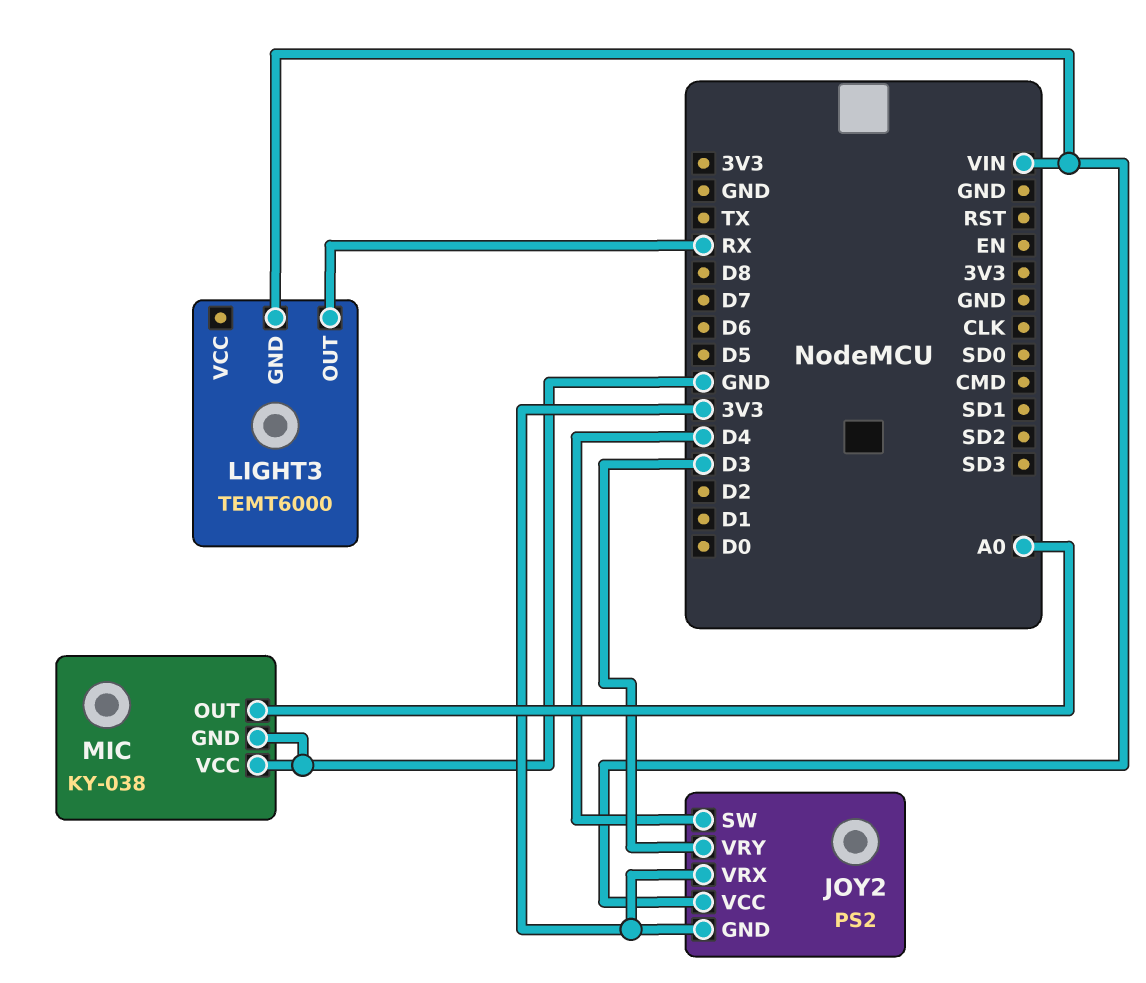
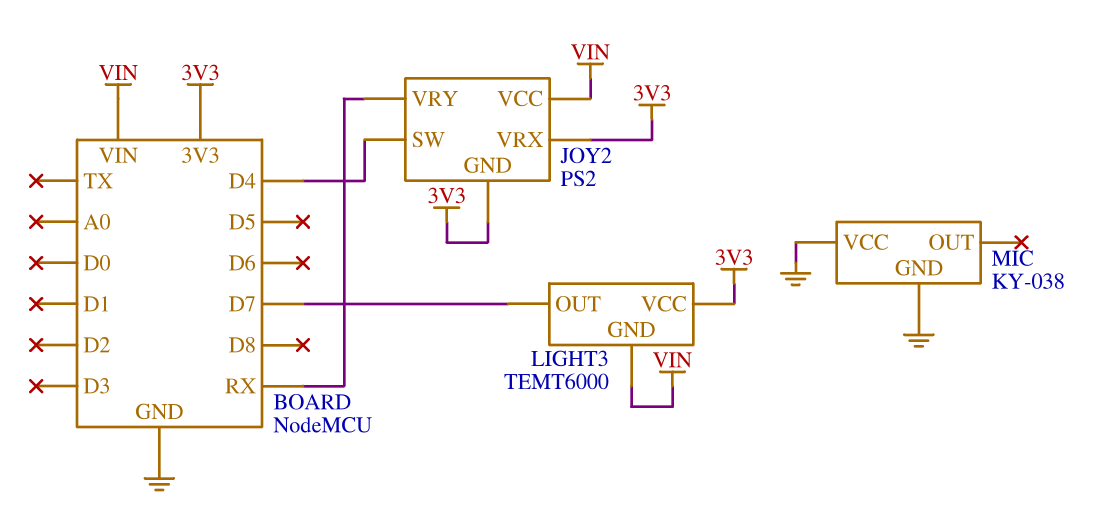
JOY2 pin VRY: D3 -> RX
LIGHT3 pin OUT: RX -> D7
LIGHT3 pin VCC: none -> 3V3
MIC pin OUT: A0 -> none

